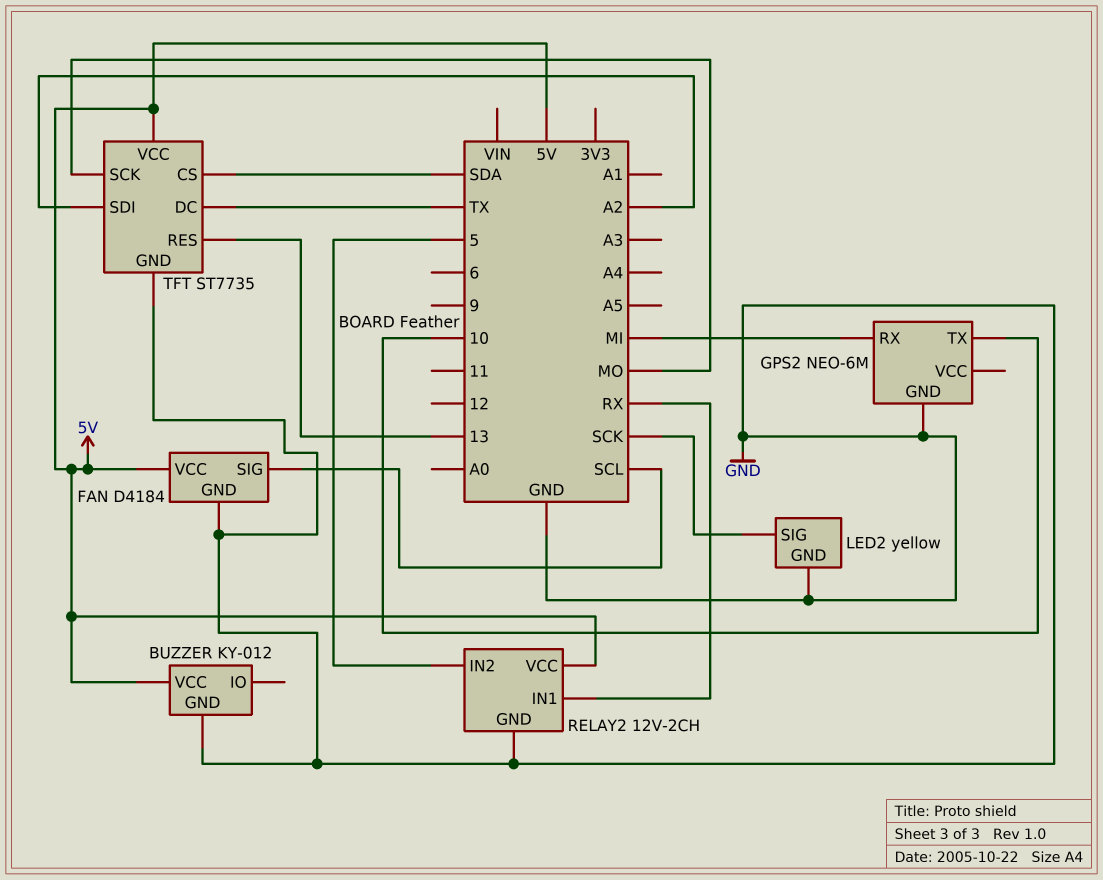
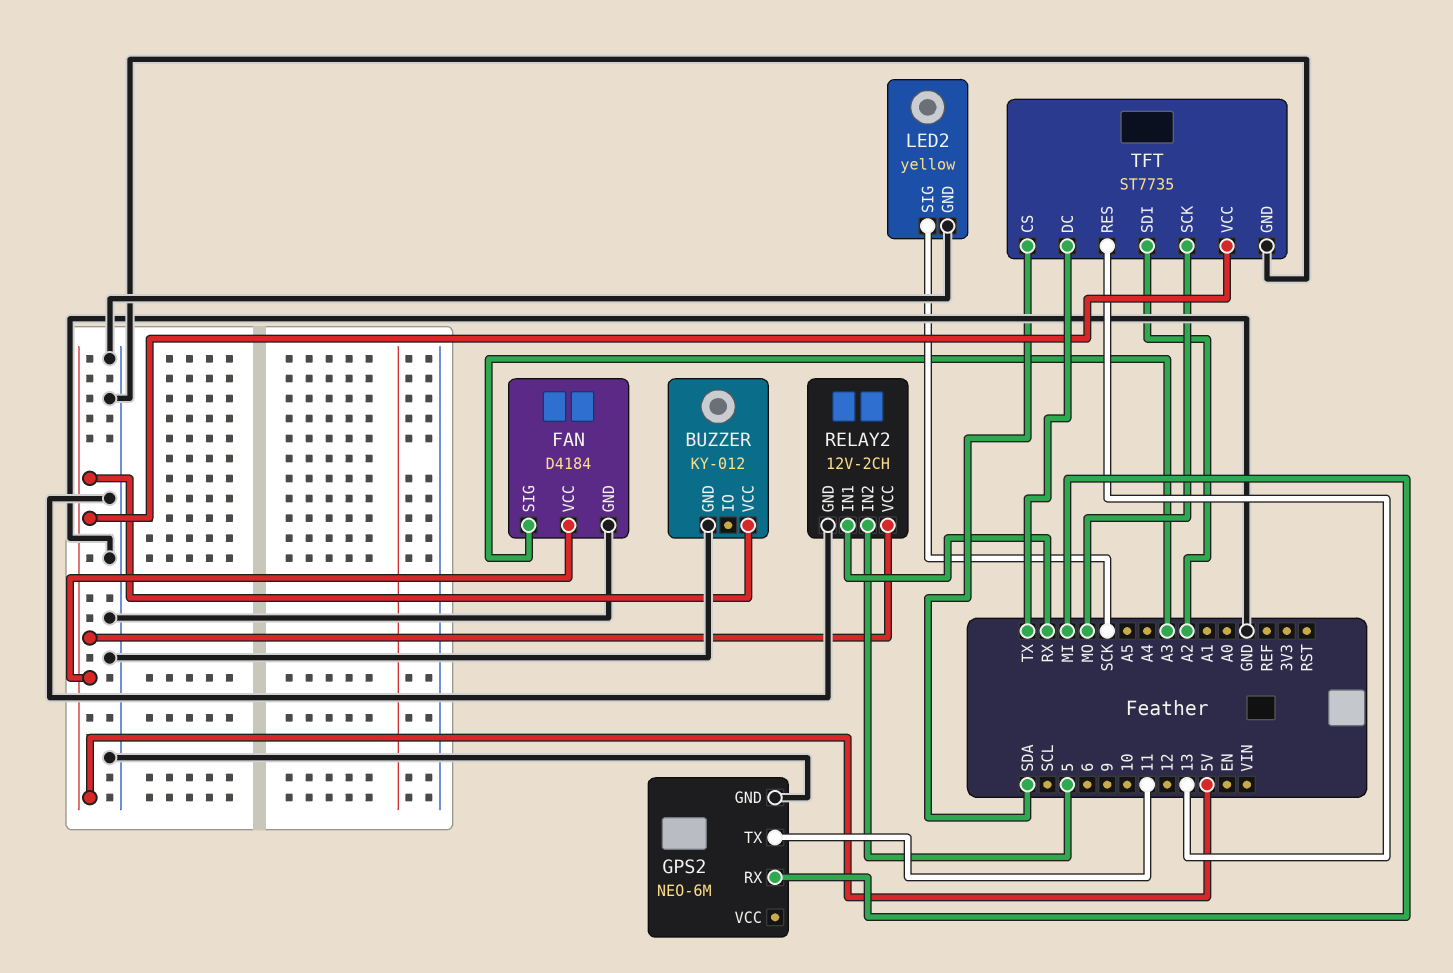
FAN pin SIG: SCL -> A3
GPS2 pin TX: 10 -> 11

